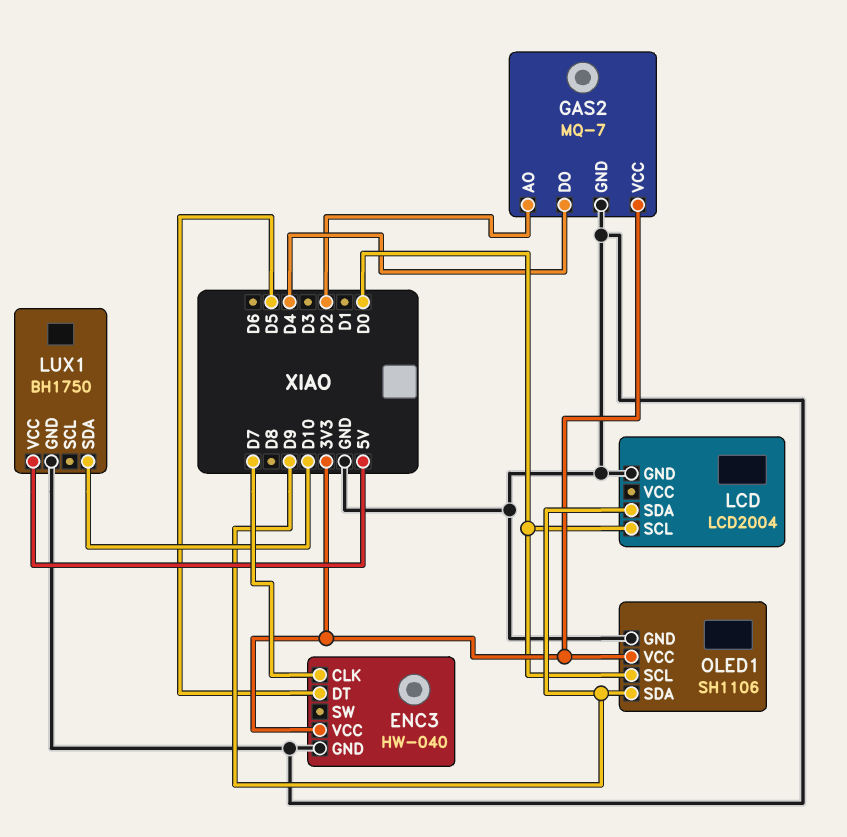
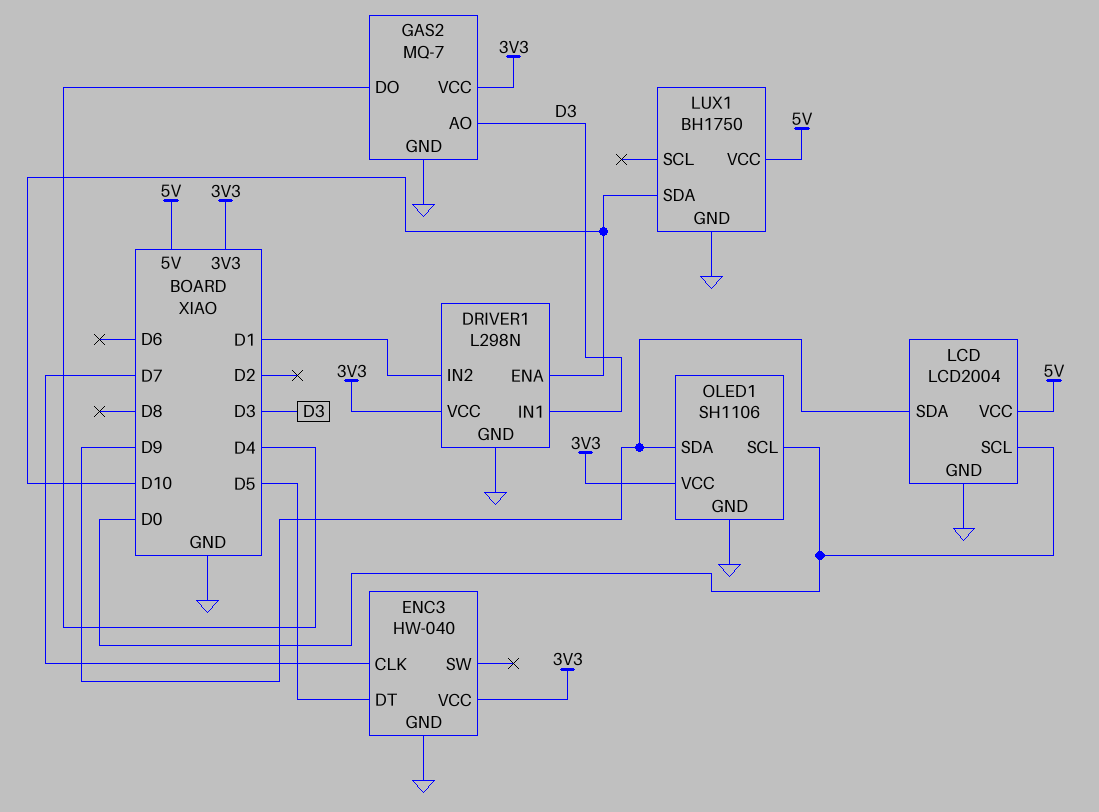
DRIVER1: none -> L298N
DRIVER1 pin ENA: none -> D10
DRIVER1 pin GND: none -> GND
DRIVER1 pin IN1: none -> D3
DRIVER1 pin IN2: none -> D1
DRIVER1 pin VCC: none -> 3V3
GAS2 pin AO: D2 -> D3
LCD pin VCC: none -> 5V

